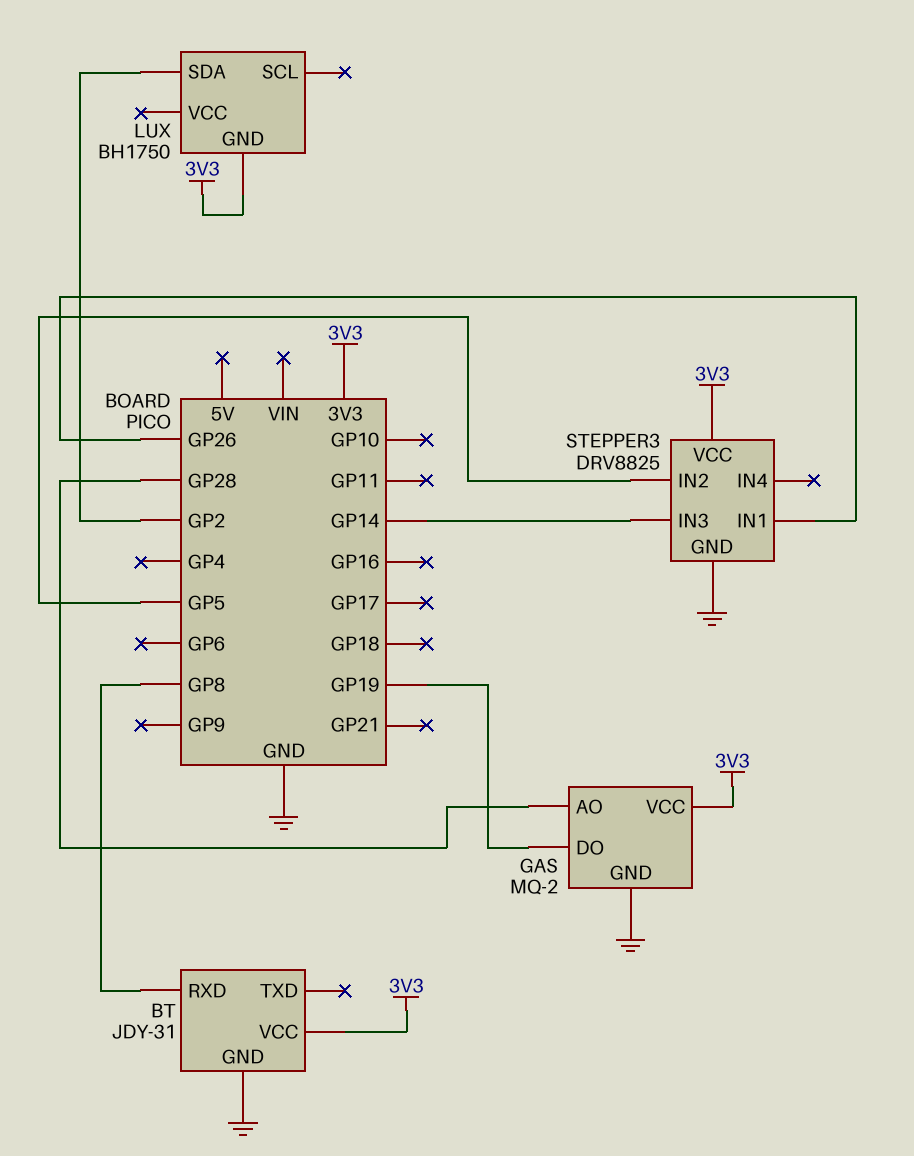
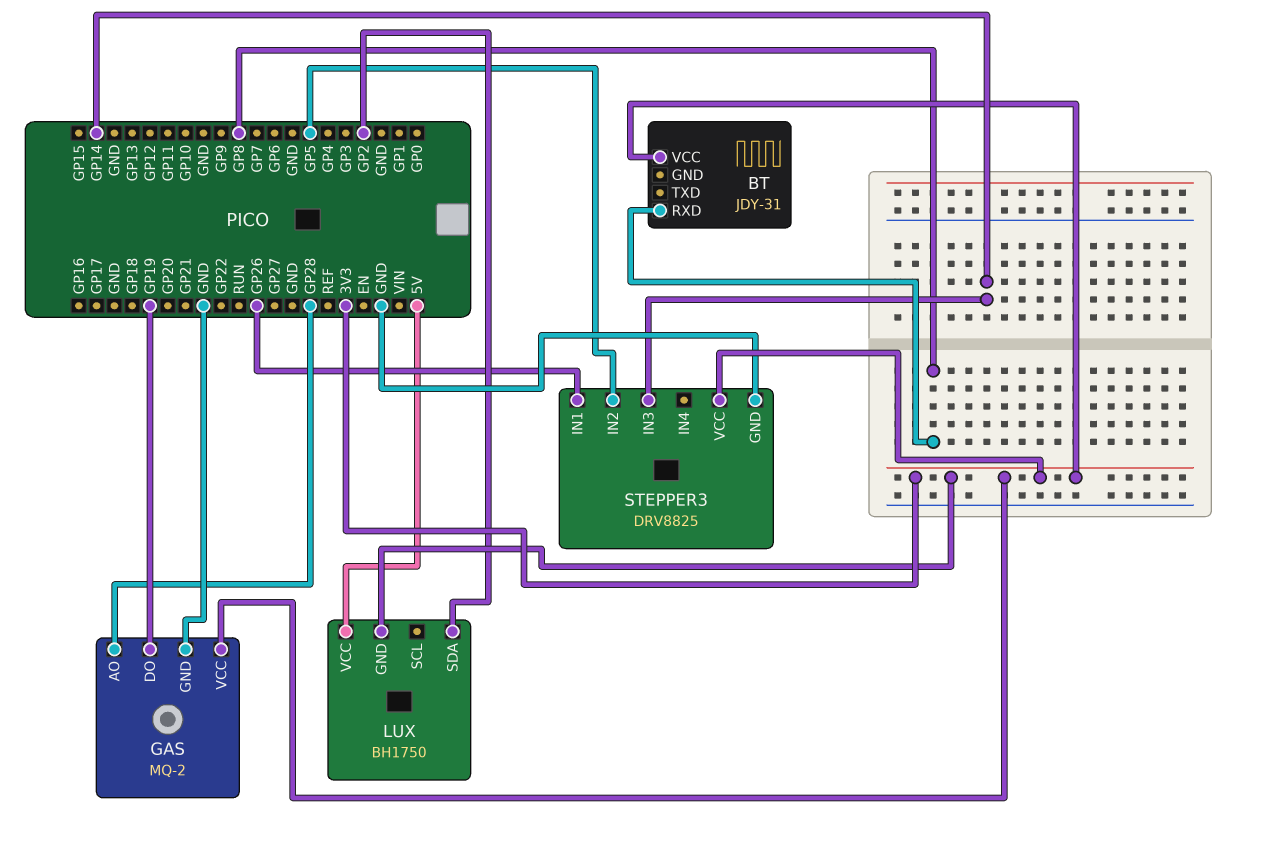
BT pin GND: GND -> none
LUX pin VCC: none -> 5V

